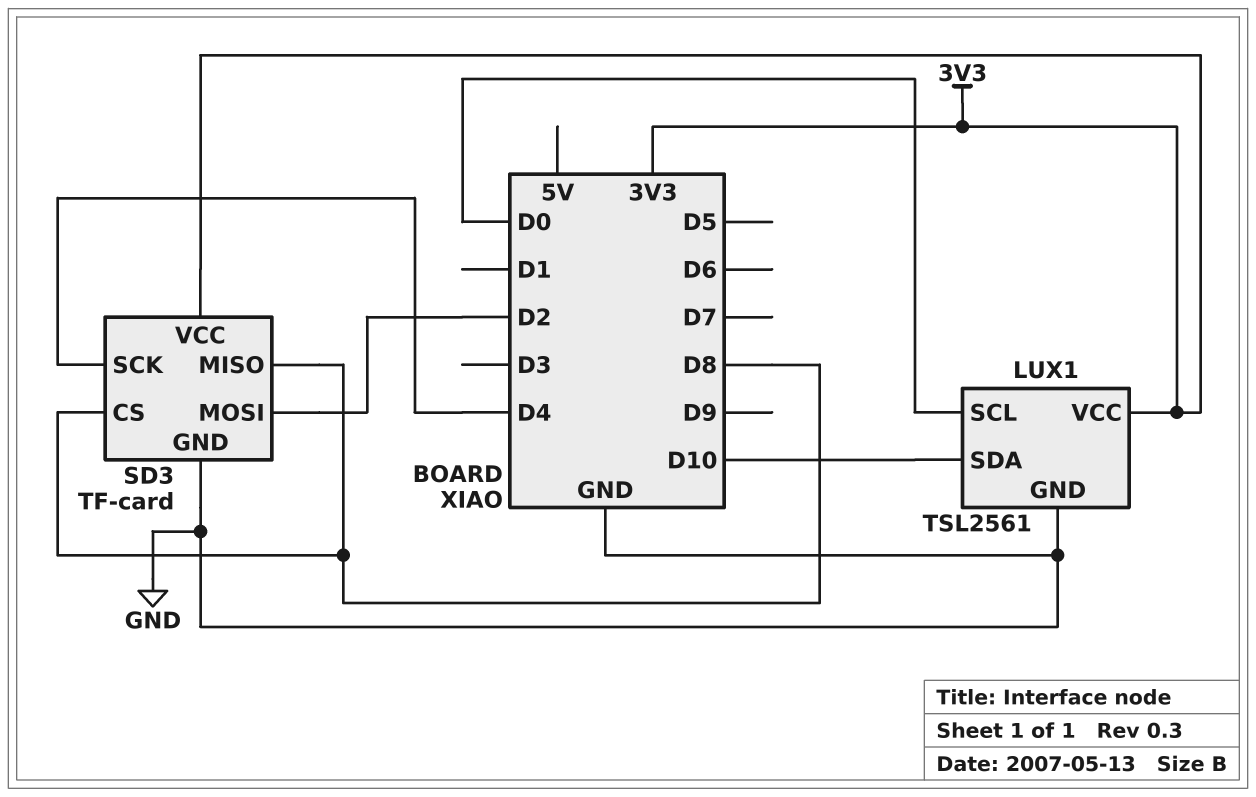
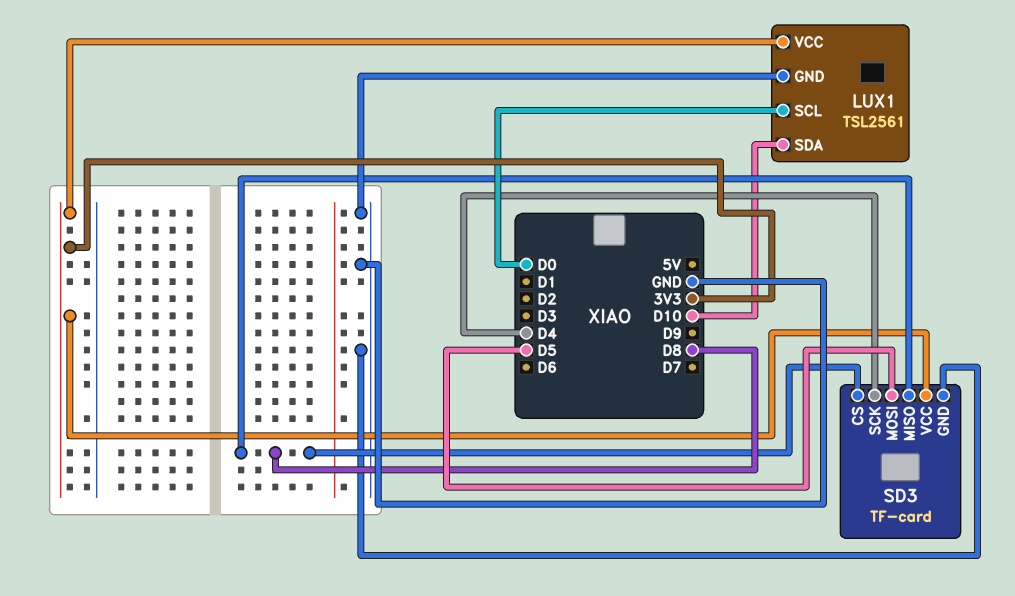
SD3 pin MOSI: D2 -> D5

